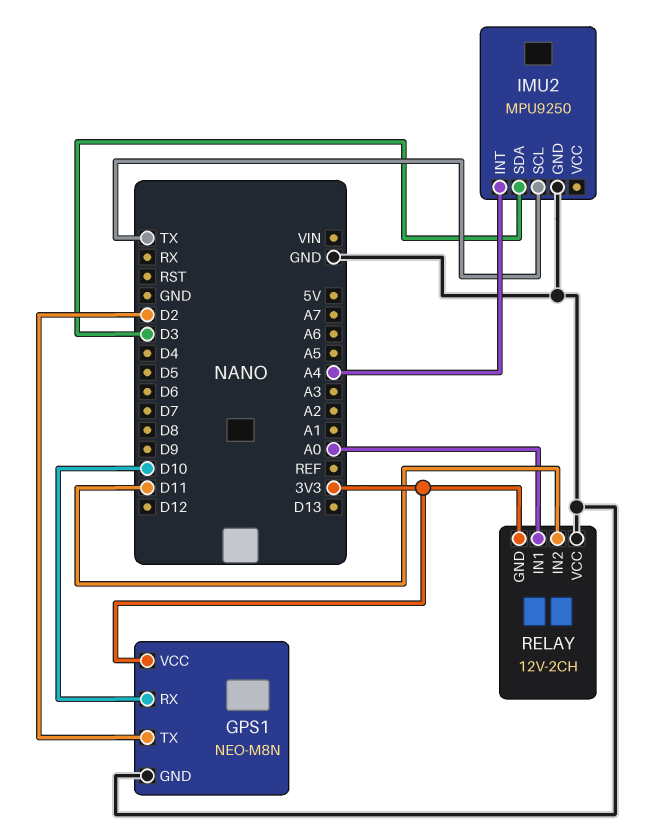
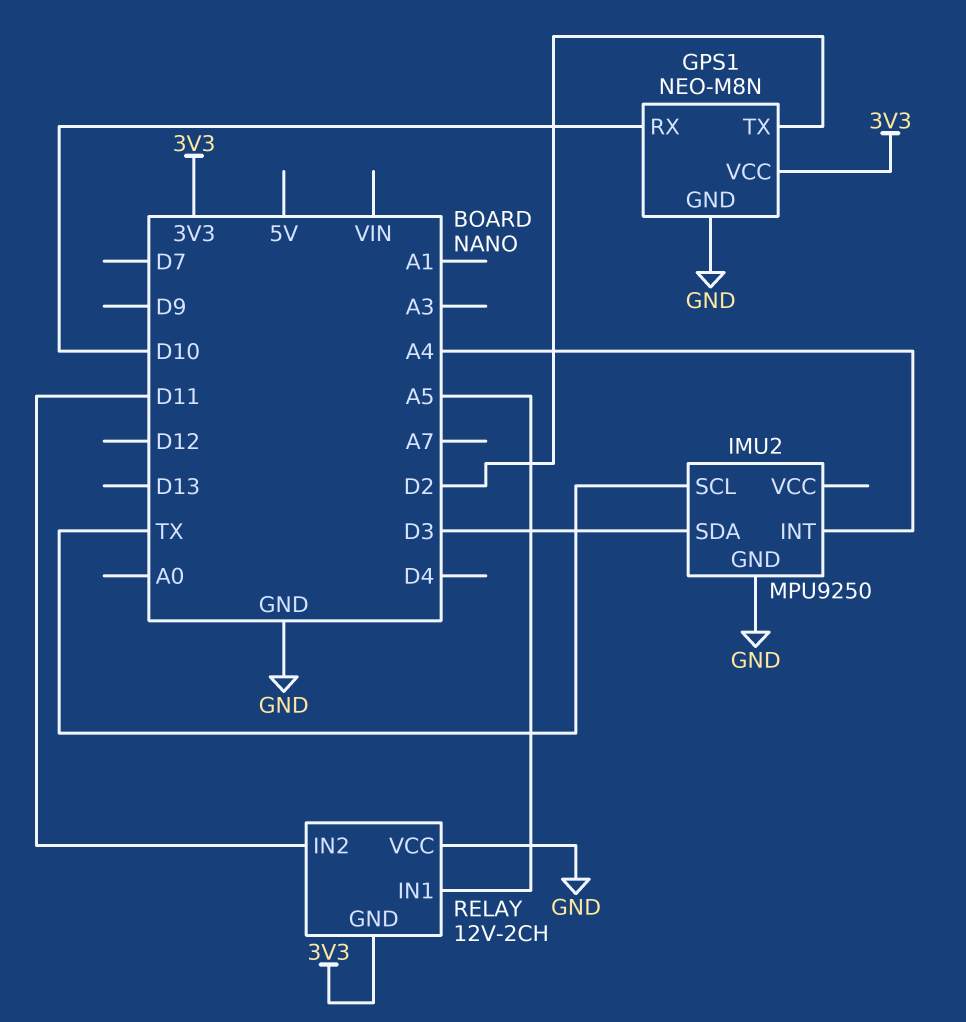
RELAY pin IN1: A0 -> A5

